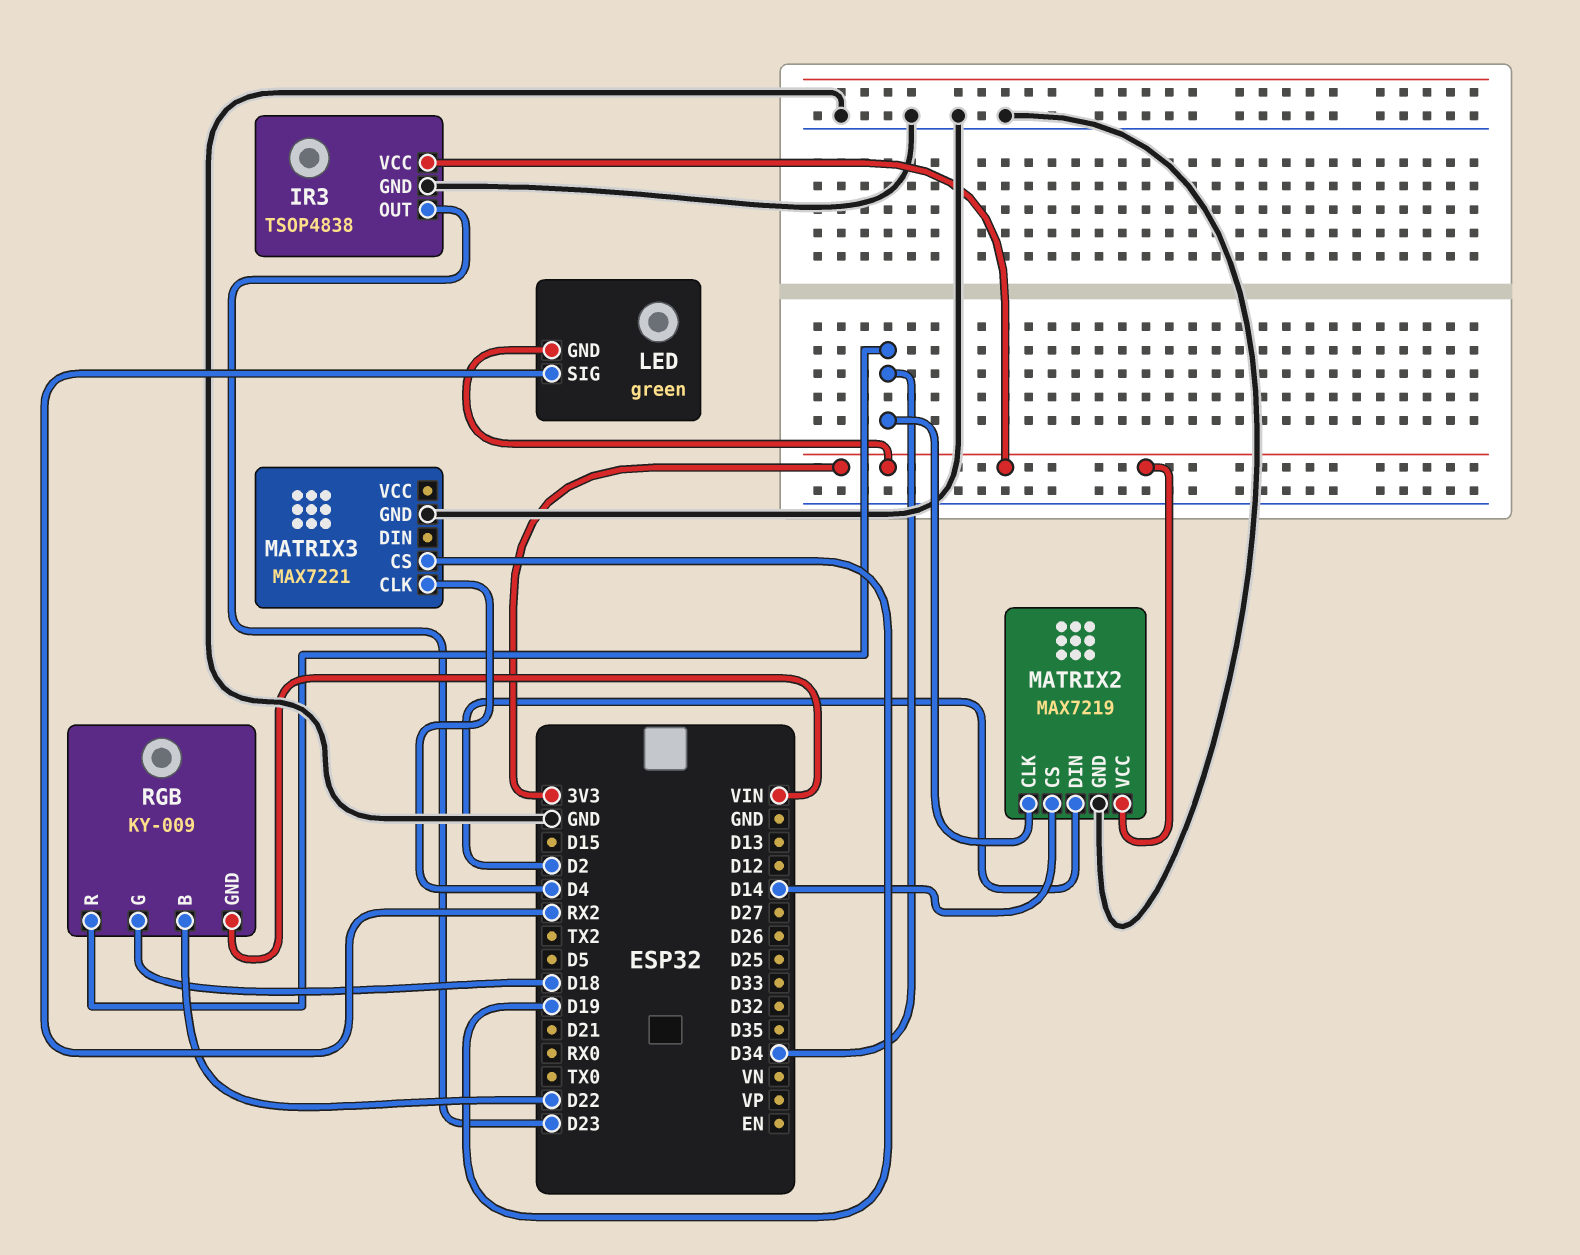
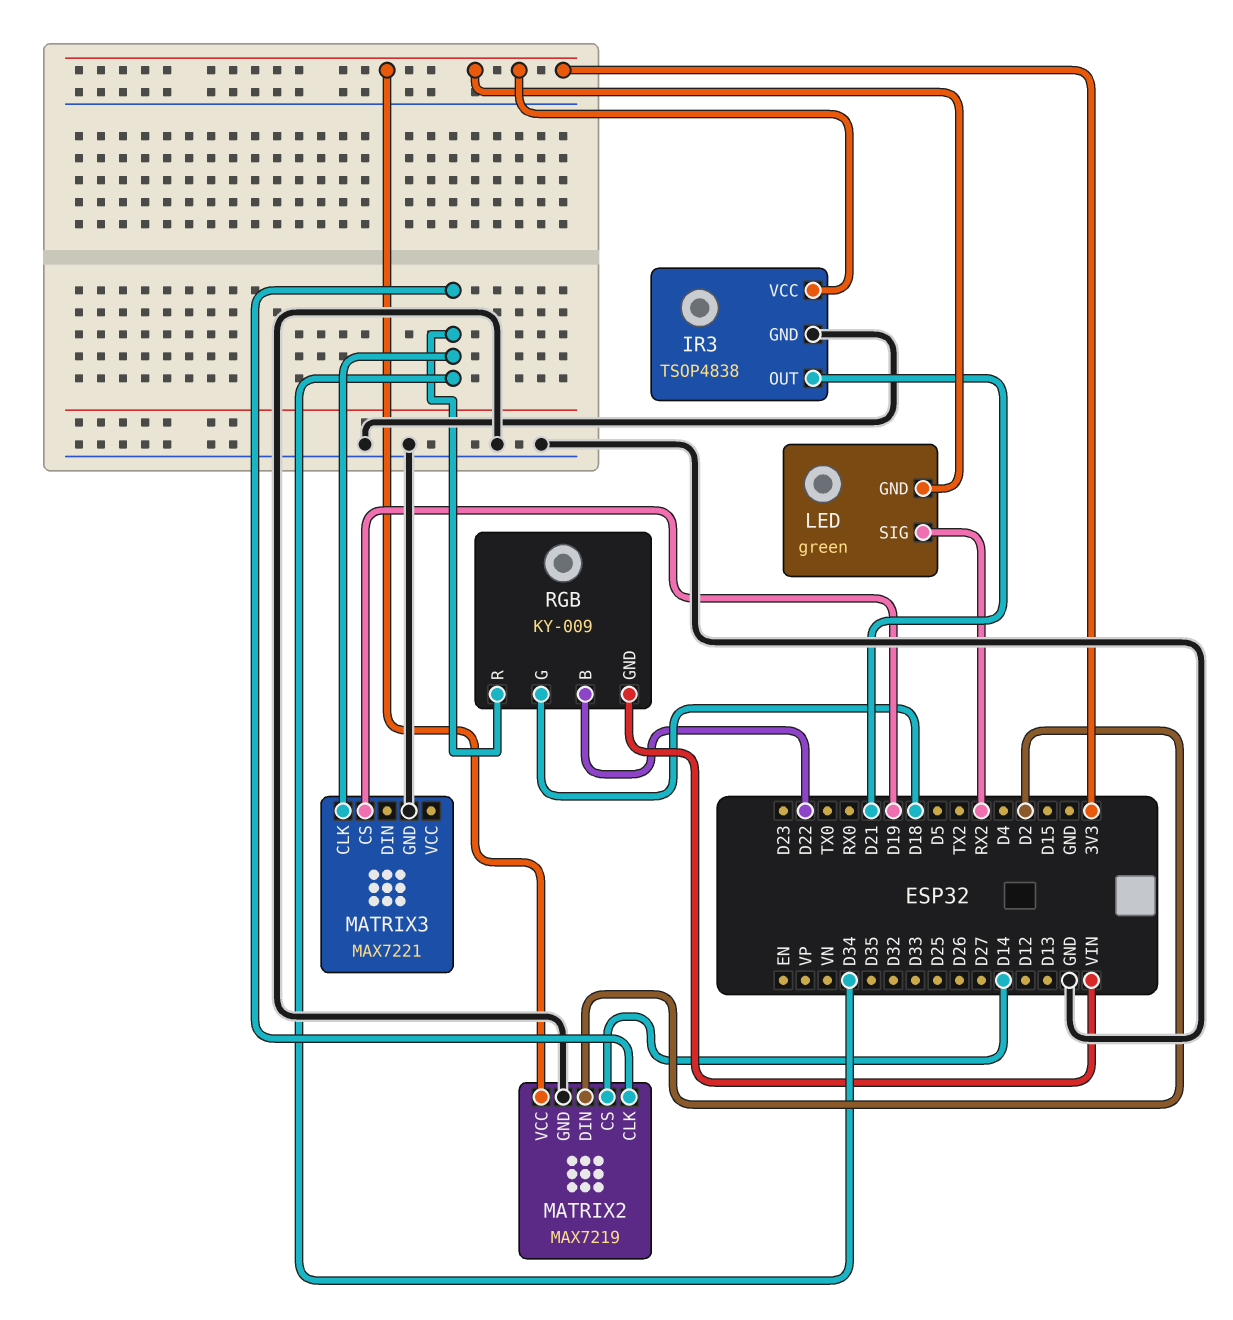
IR3 pin OUT: D23 -> D21
MATRIX3 pin CLK: D4 -> D34

